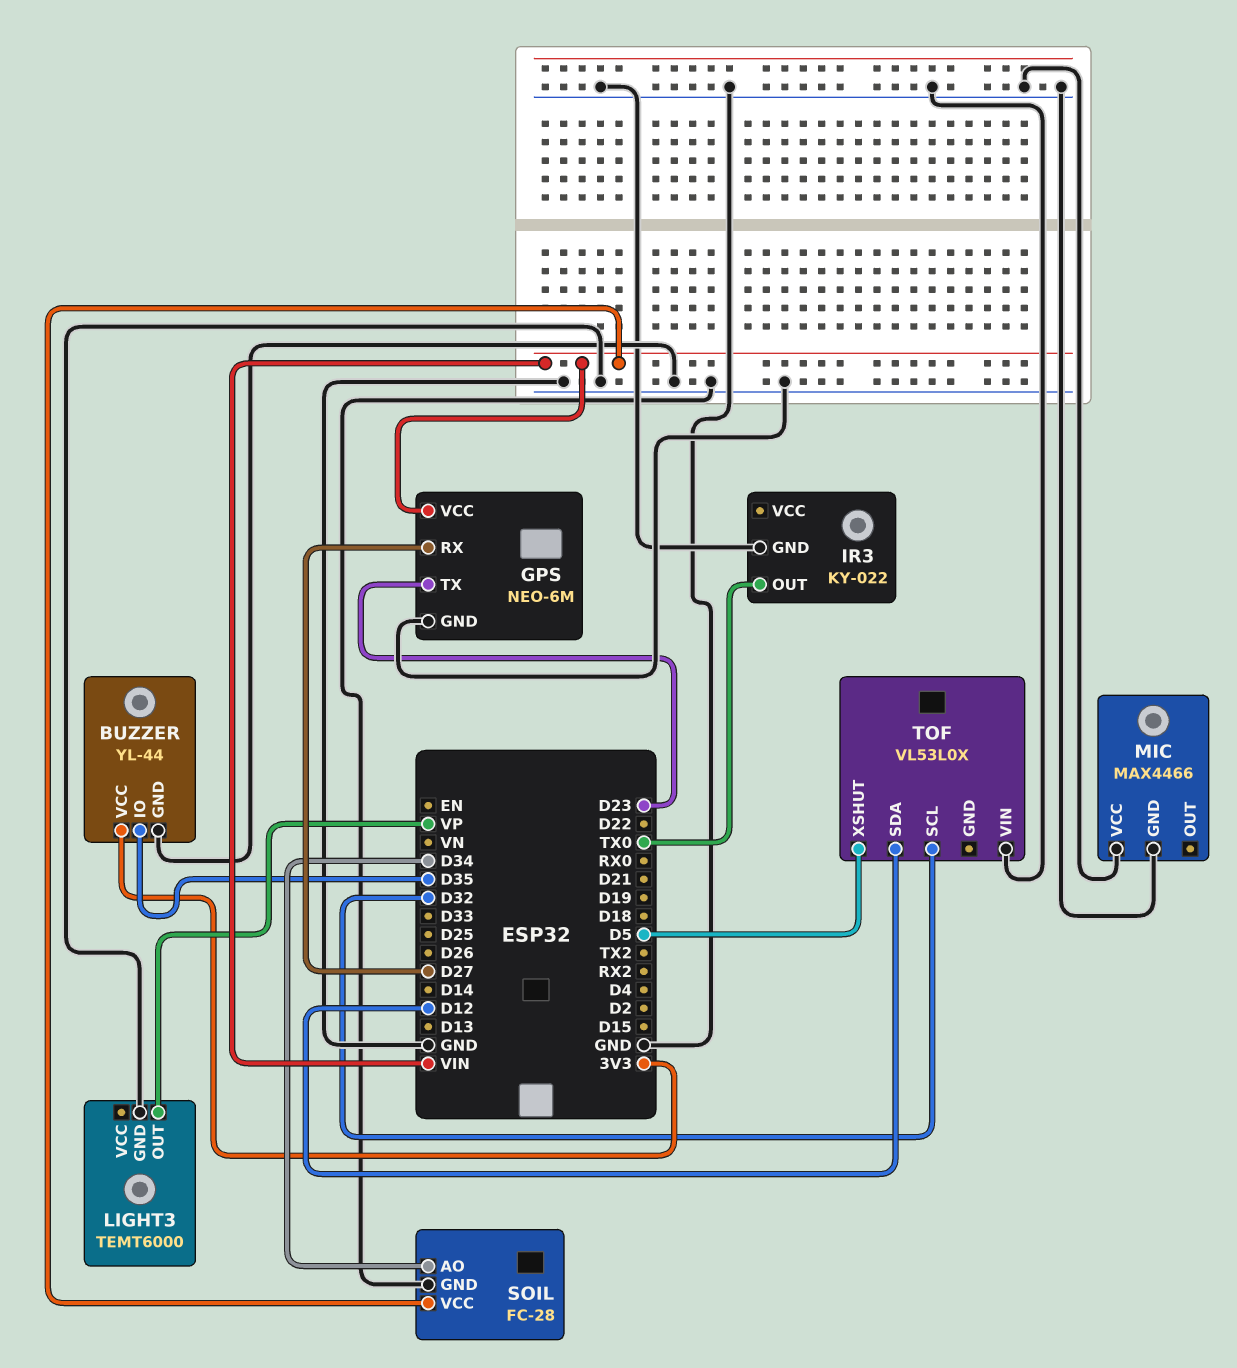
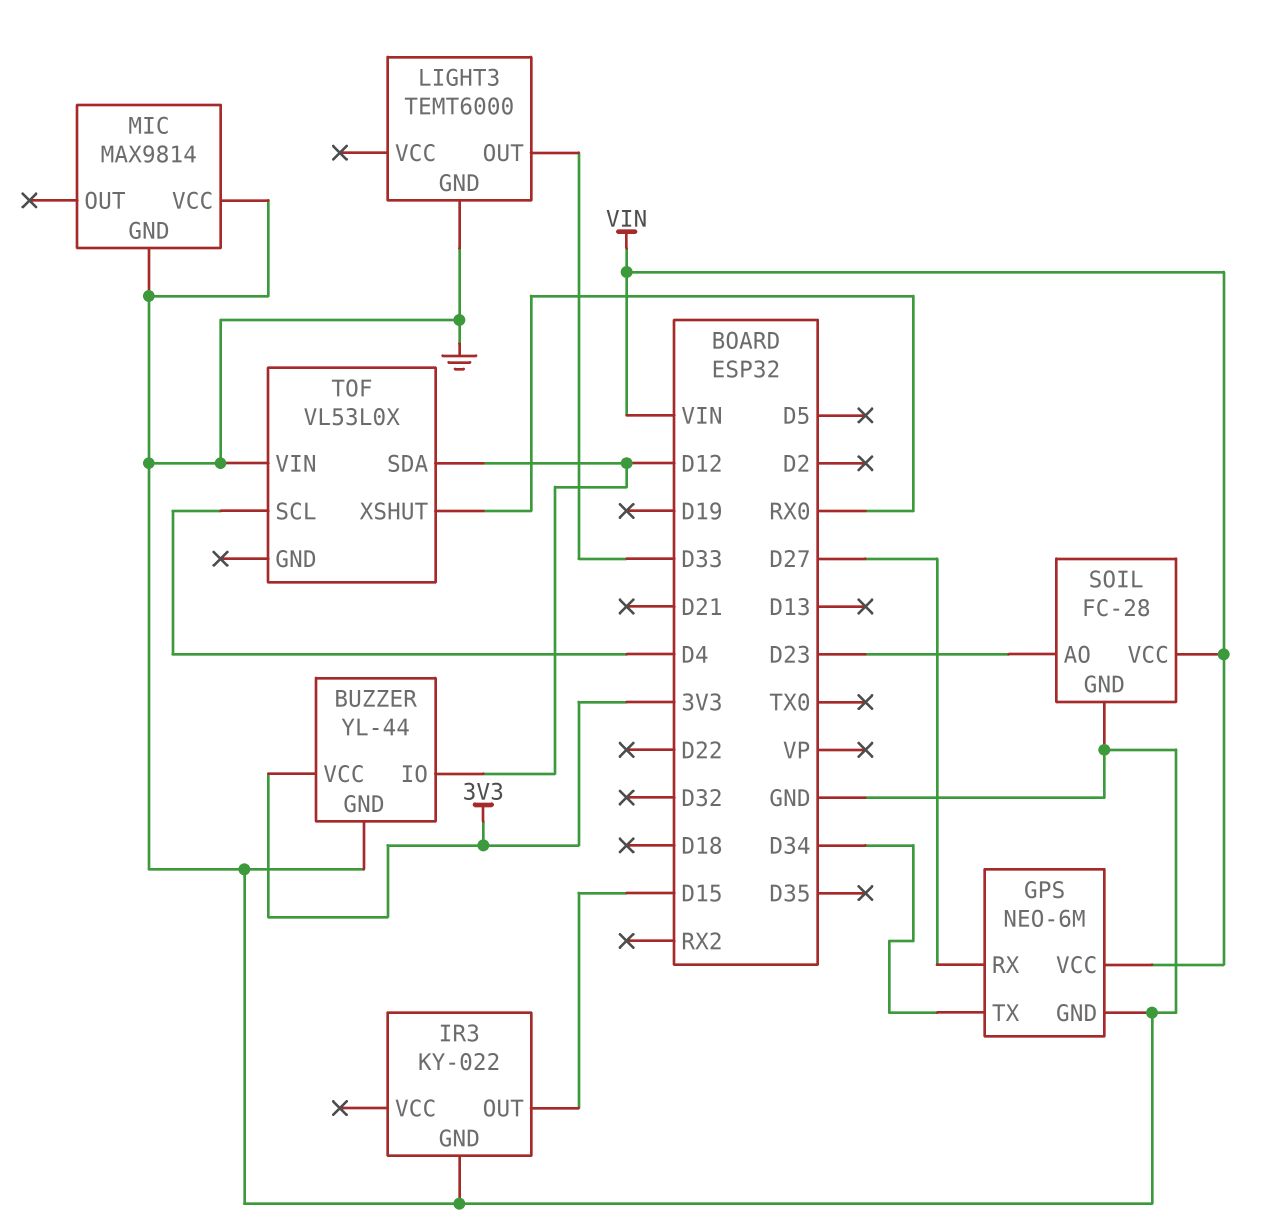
BUZZER pin IO: D35 -> D12
GPS pin TX: D23 -> D34
IR3 pin OUT: TX0 -> D15
LIGHT3 pin OUT: VP -> D33
MIC: MAX4466 -> MAX9814
SOIL pin AO: D34 -> D23
TOF pin SCL: D32 -> D4
TOF pin XSHUT: D5 -> RX0

